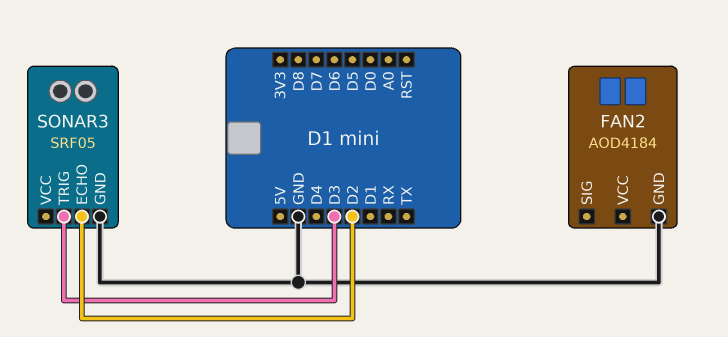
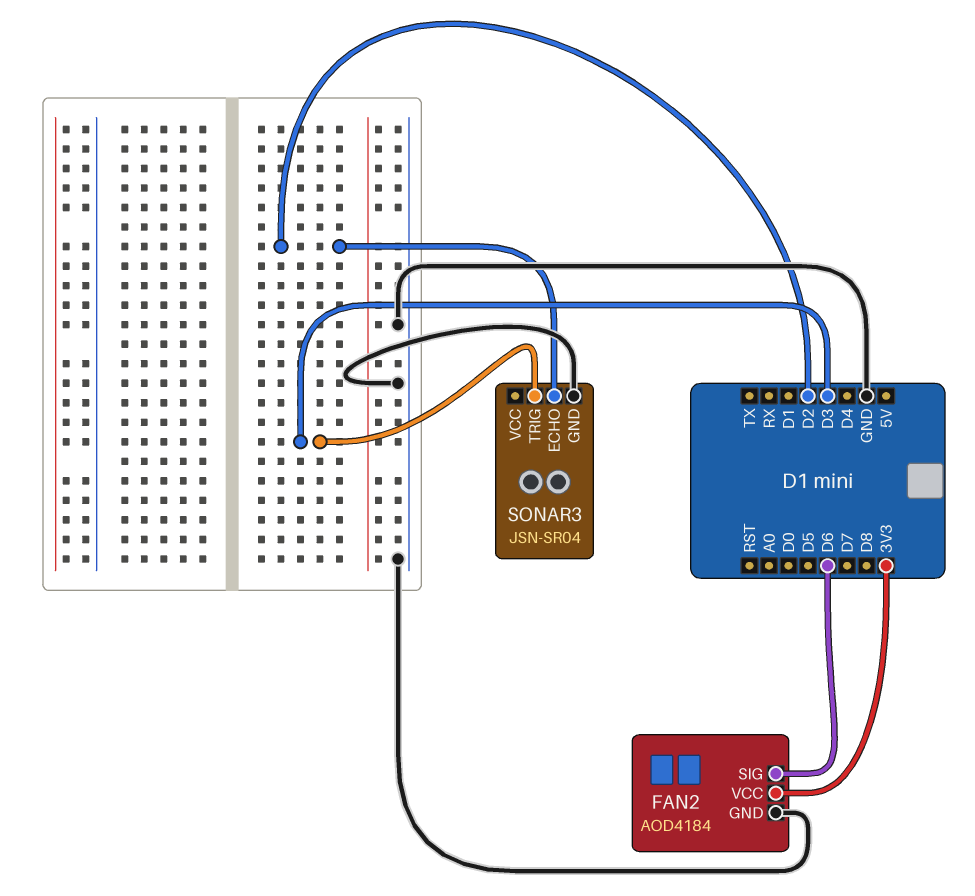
FAN2 pin SIG: none -> D6
FAN2 pin VCC: none -> 3V3
SONAR3: SRF05 -> JSN-SR04

